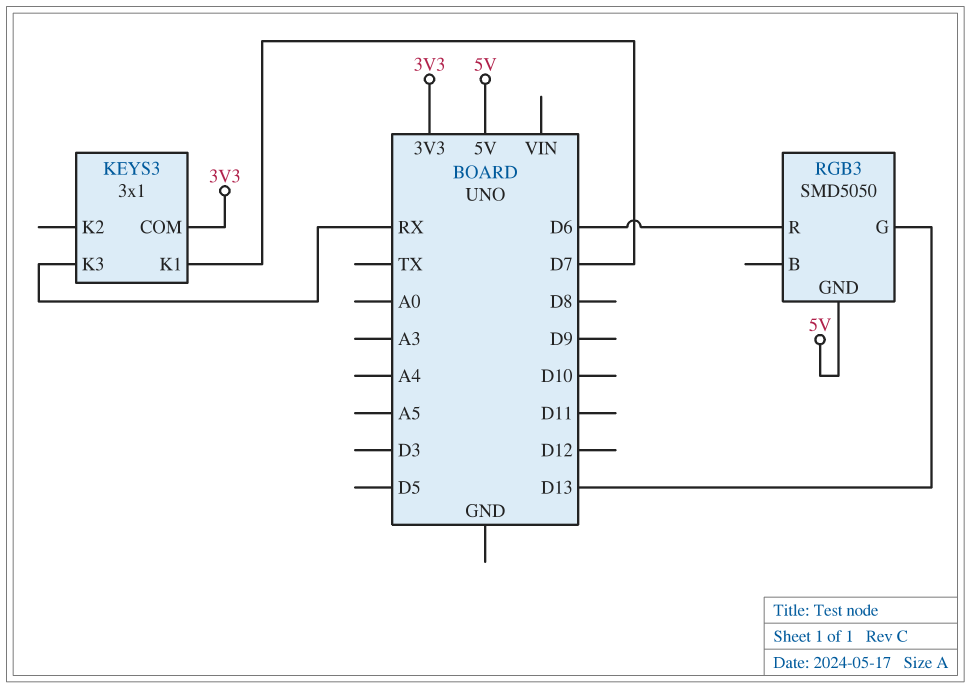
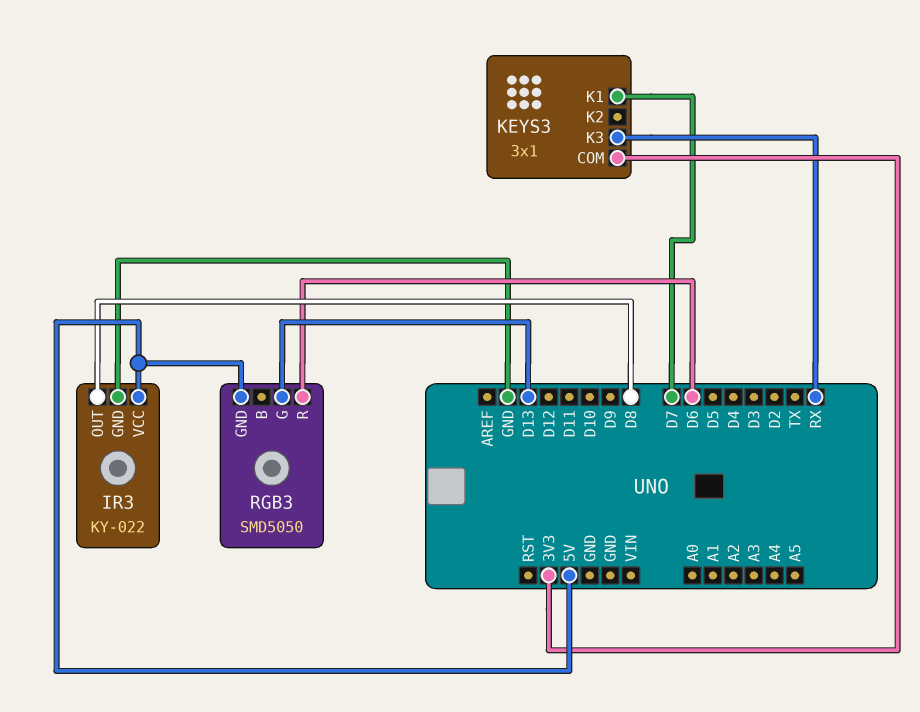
IR3: none -> KY-022
IR3 pin GND: none -> GND
IR3 pin OUT: none -> D8
IR3 pin VCC: none -> 5V

